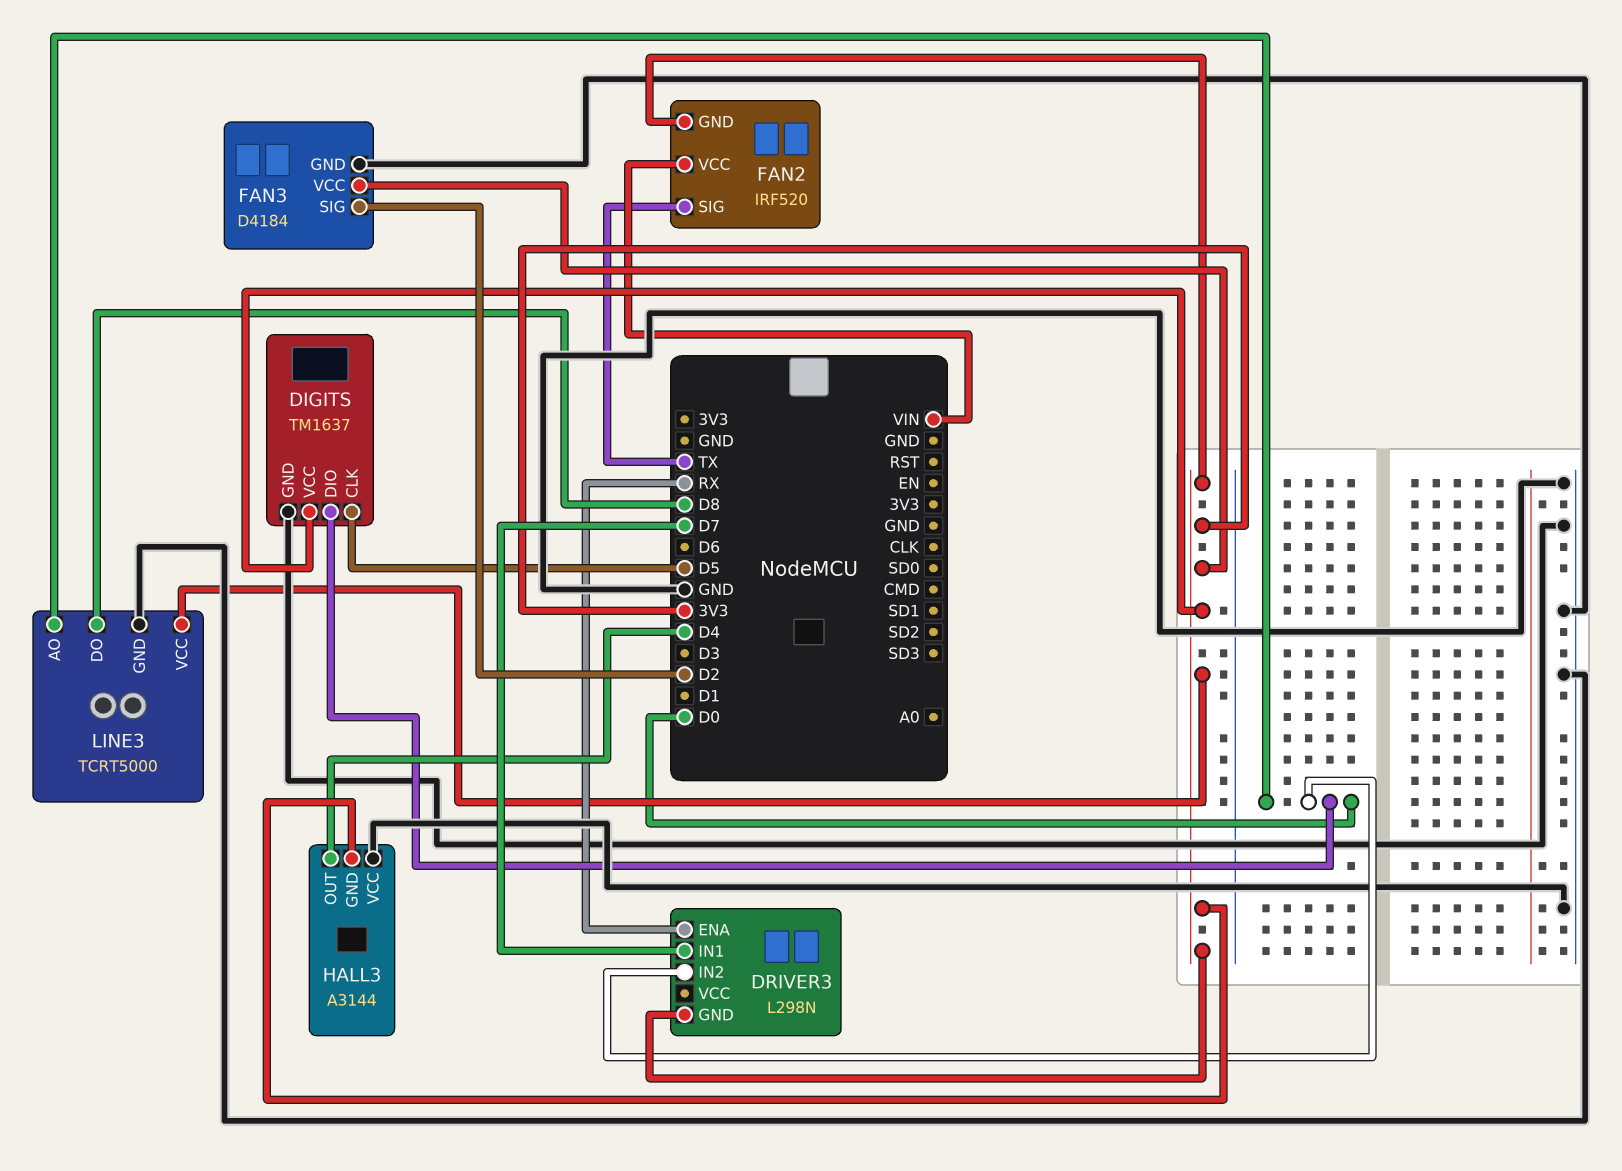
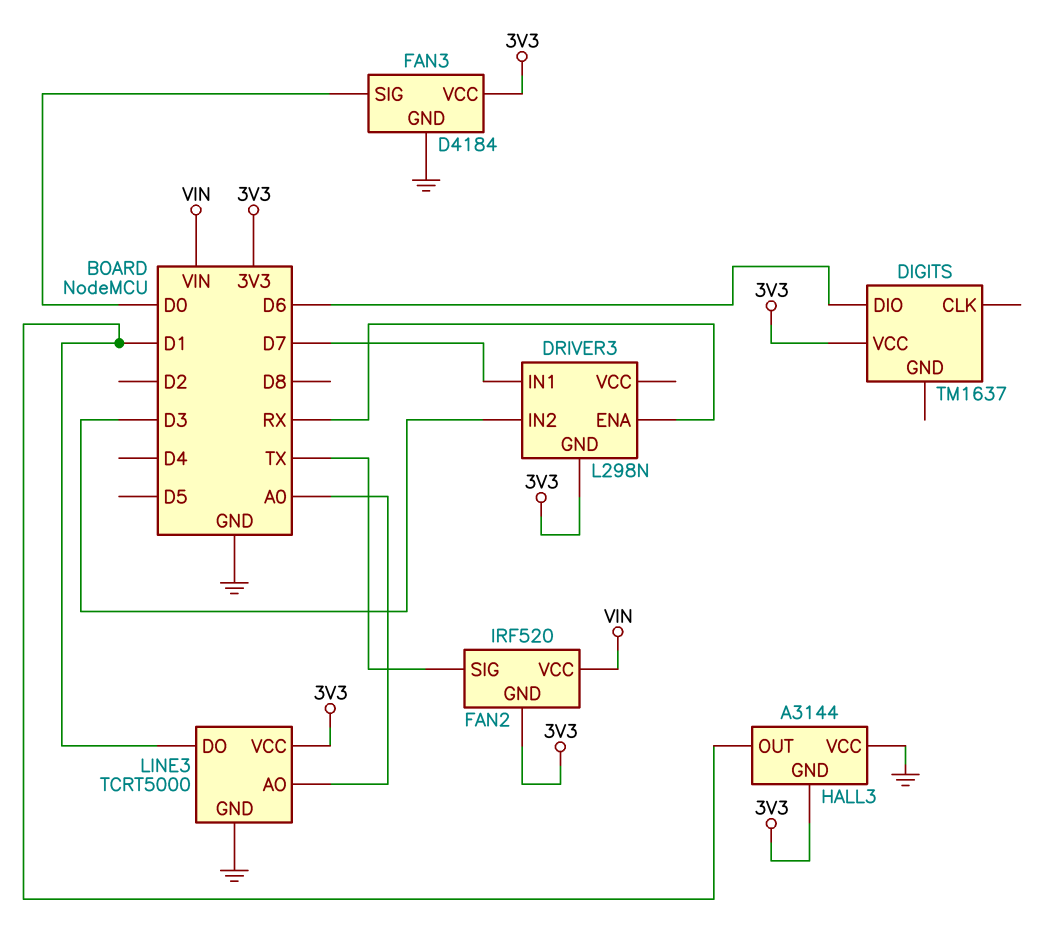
DIGITS pin CLK: D5 -> none
DIGITS pin DIO: D0 -> D6
DIGITS pin GND: GND -> none
DRIVER3 pin IN2: D0 -> D3
FAN3 pin SIG: D2 -> D0
HALL3 pin OUT: D4 -> D1
LINE3 pin AO: D0 -> A0
LINE3 pin DO: D8 -> D1

